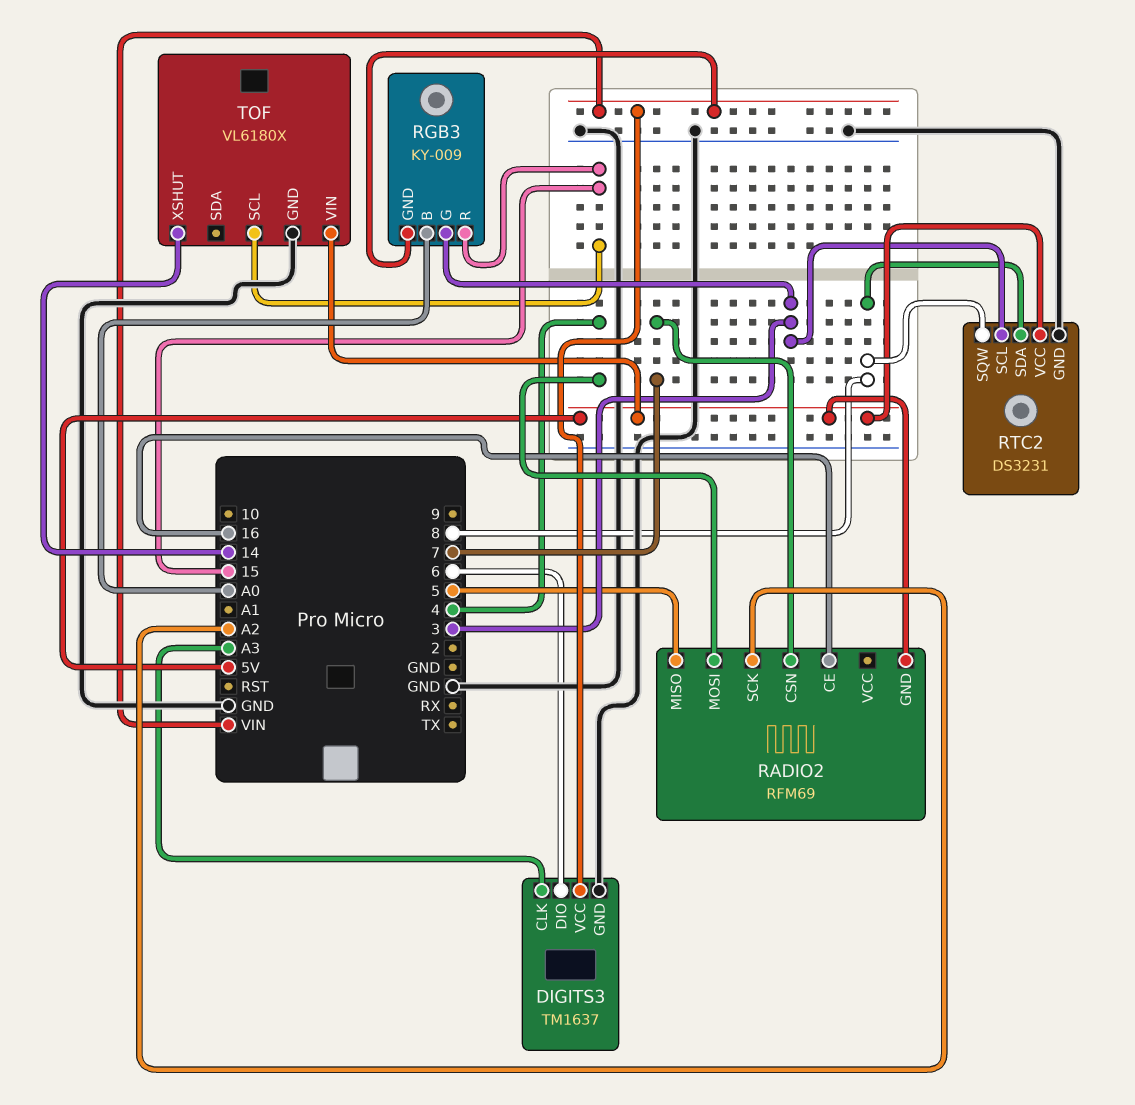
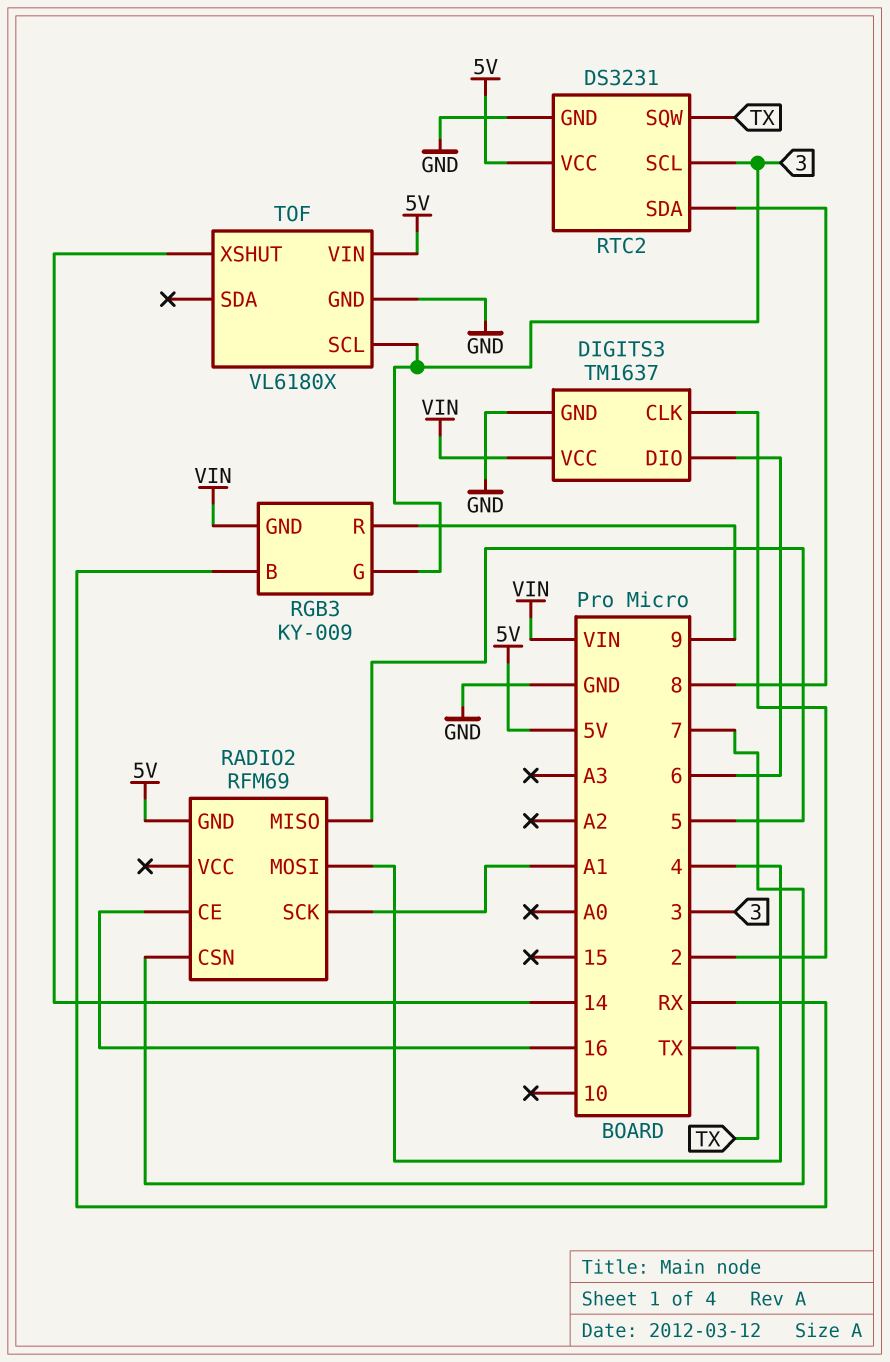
DIGITS3 pin CLK: A3 -> 2
RADIO2 pin SCK: A2 -> A1
RGB3 pin B: A0 -> RX
RGB3 pin R: 15 -> 9
RTC2 pin SQW: 8 -> TX
TOF pin SCL: 15 -> 3

